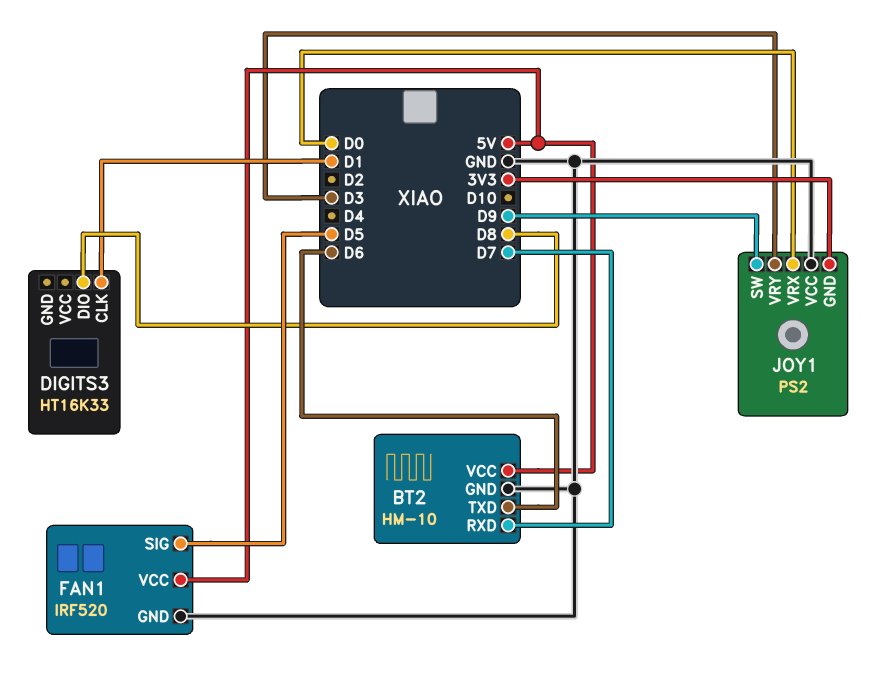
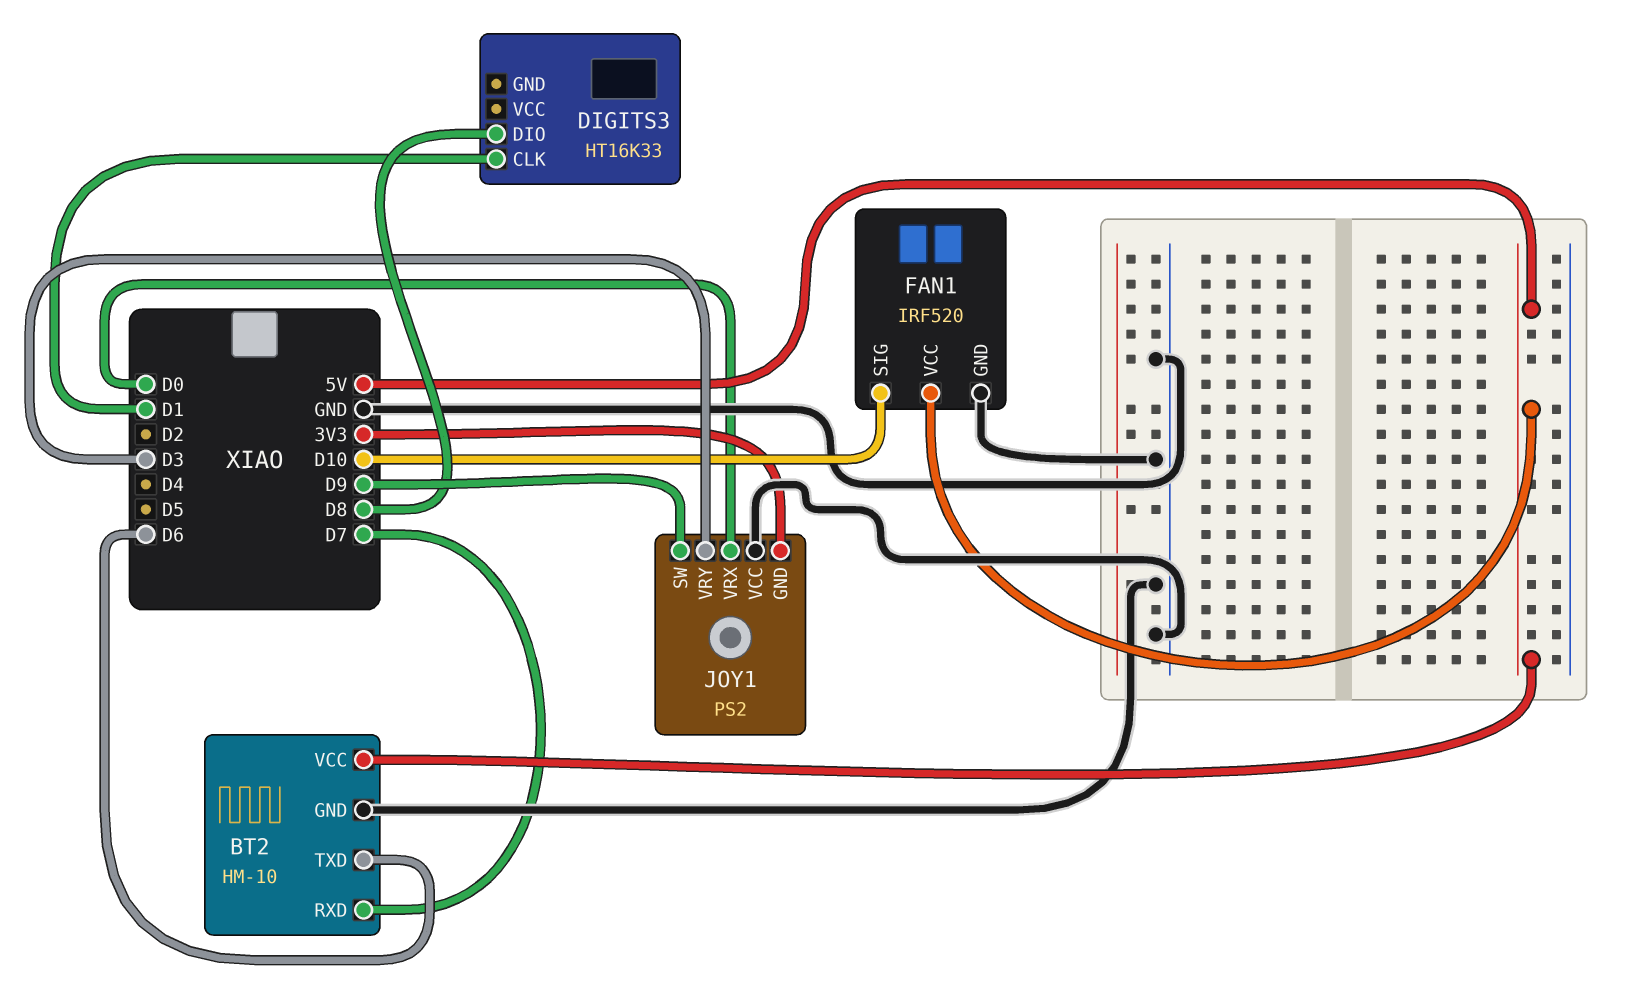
FAN1 pin SIG: D5 -> D10

